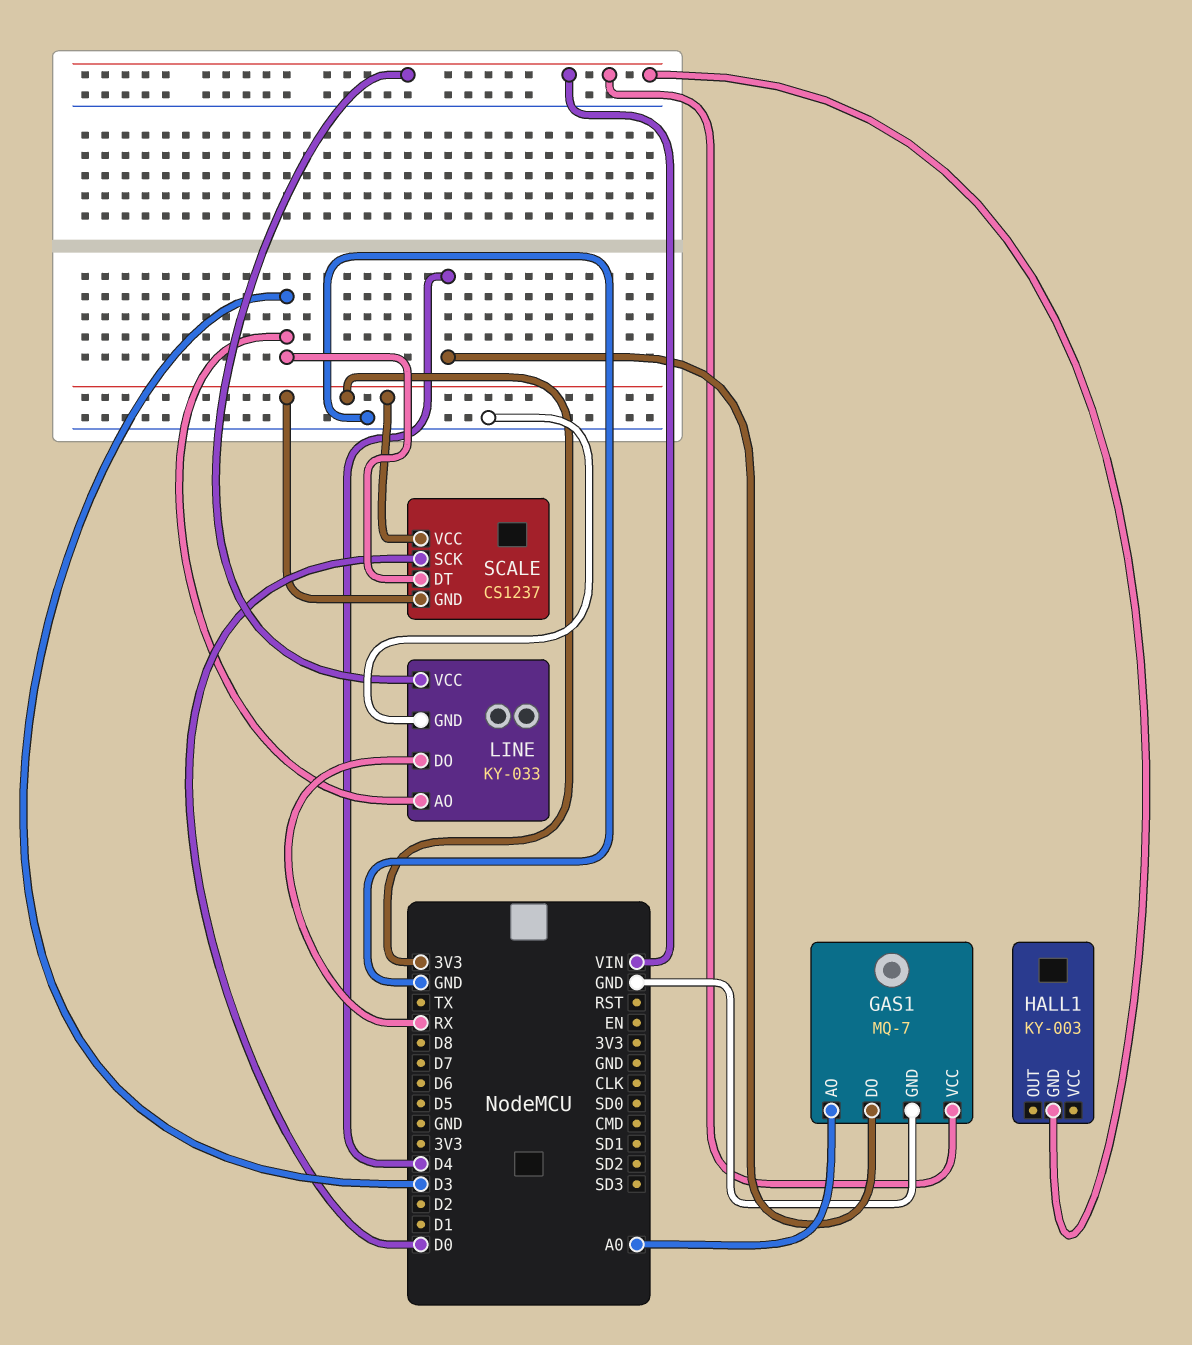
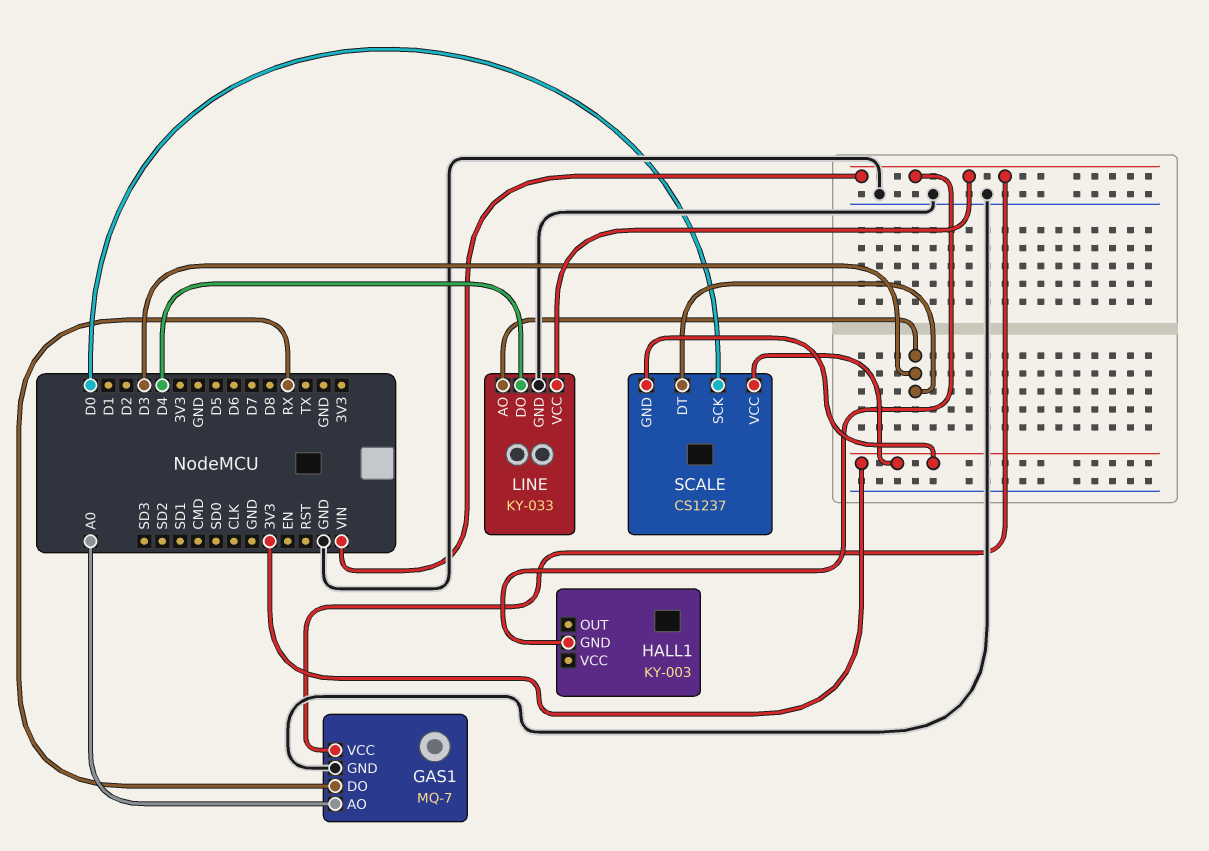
GAS1 pin DO: D4 -> RX
LINE pin DO: RX -> D4

